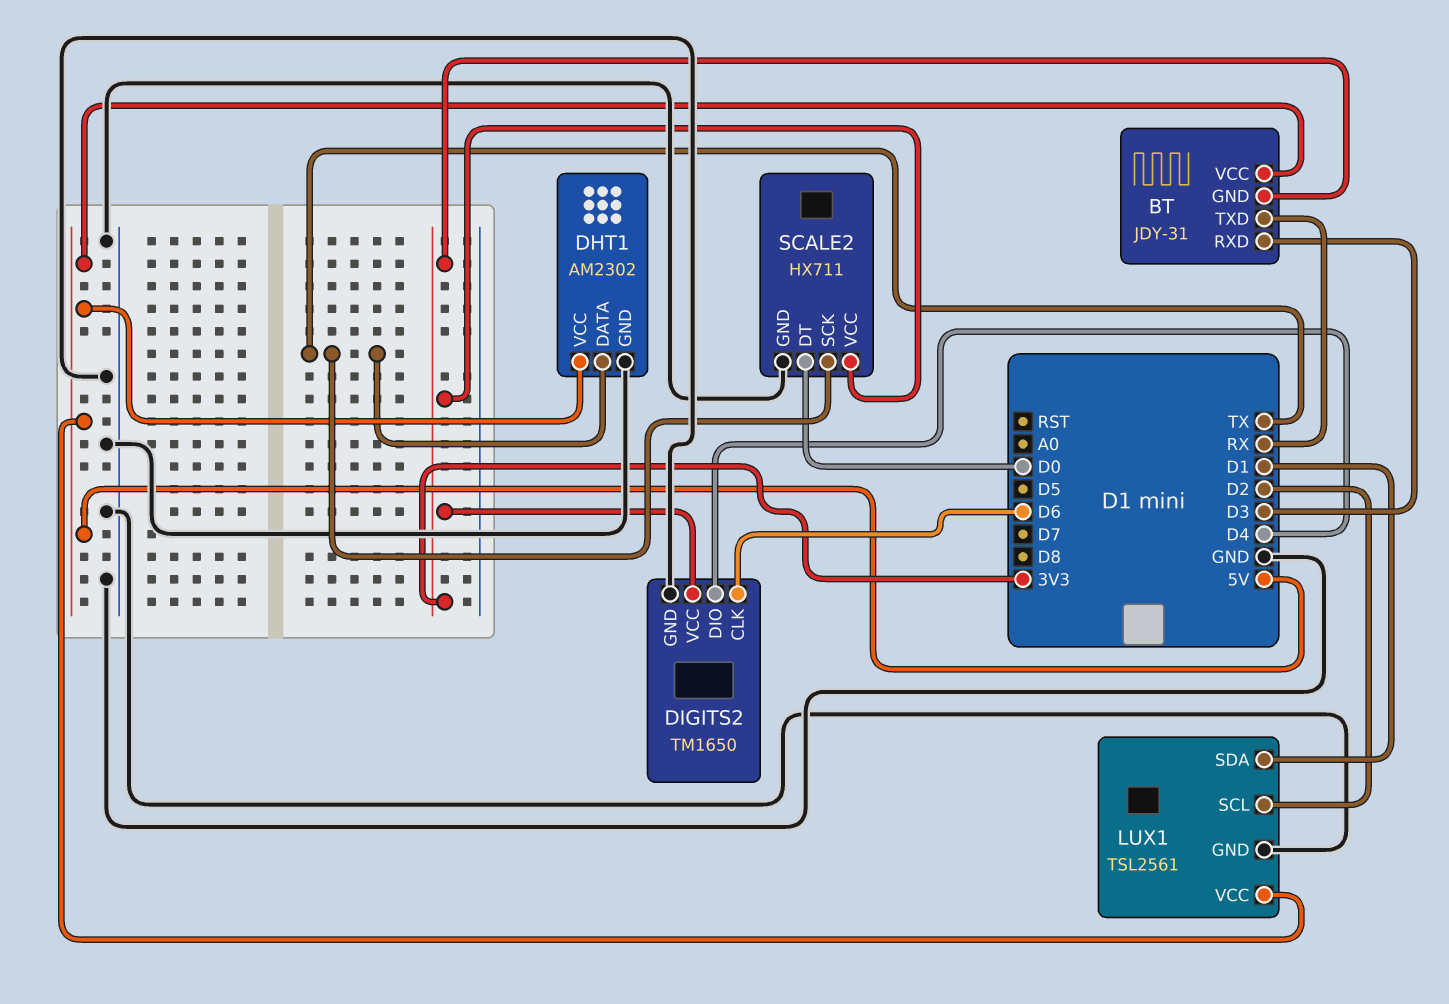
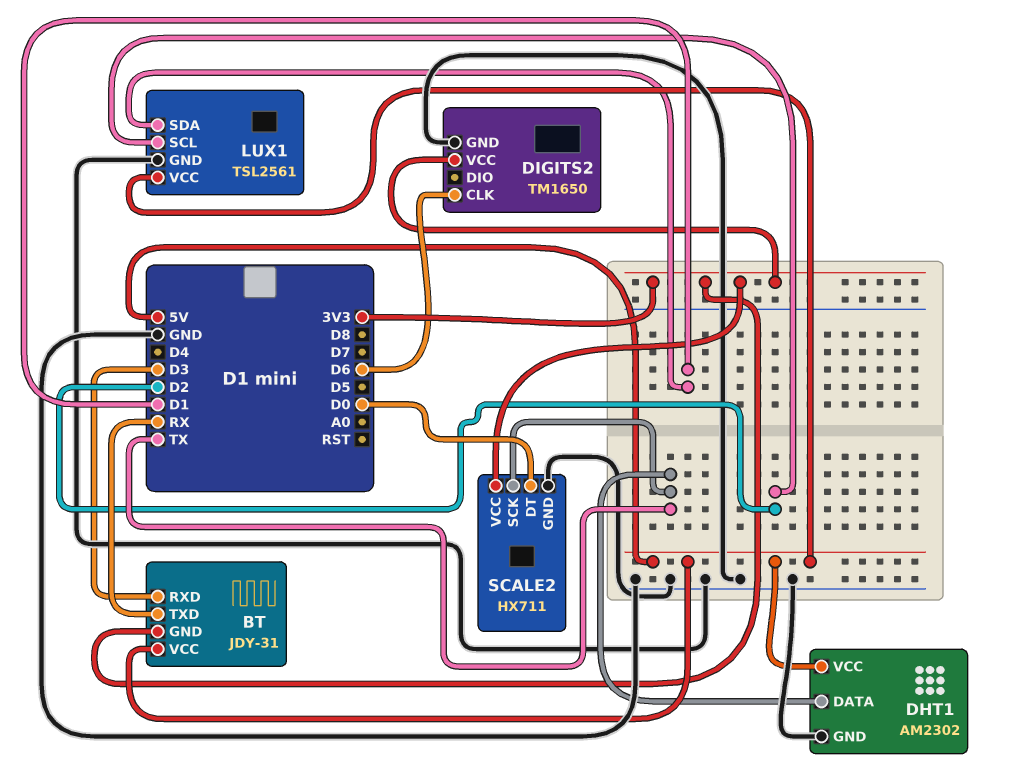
DIGITS2 pin DIO: D4 -> none

